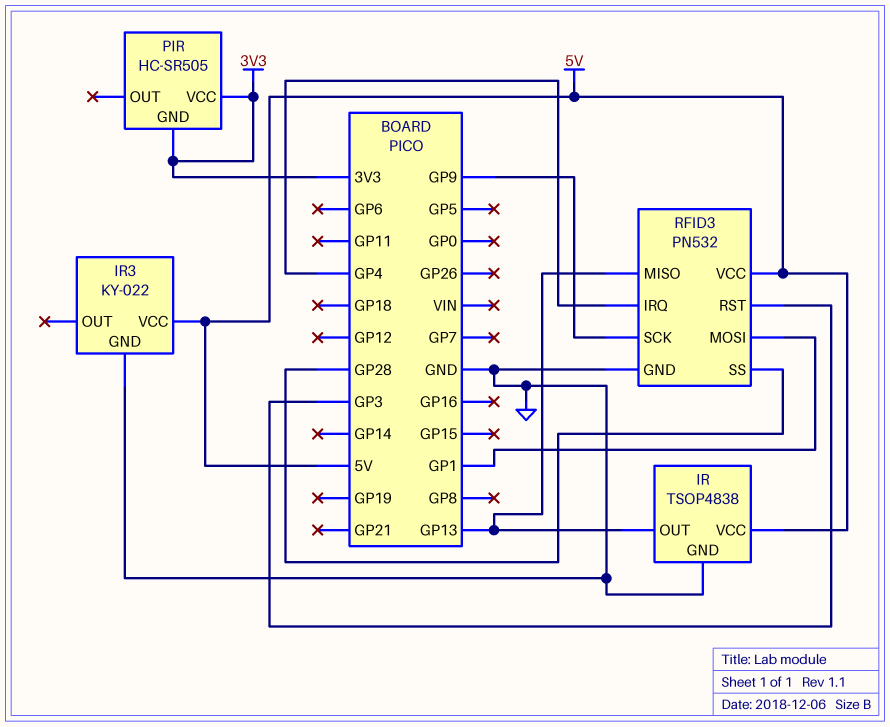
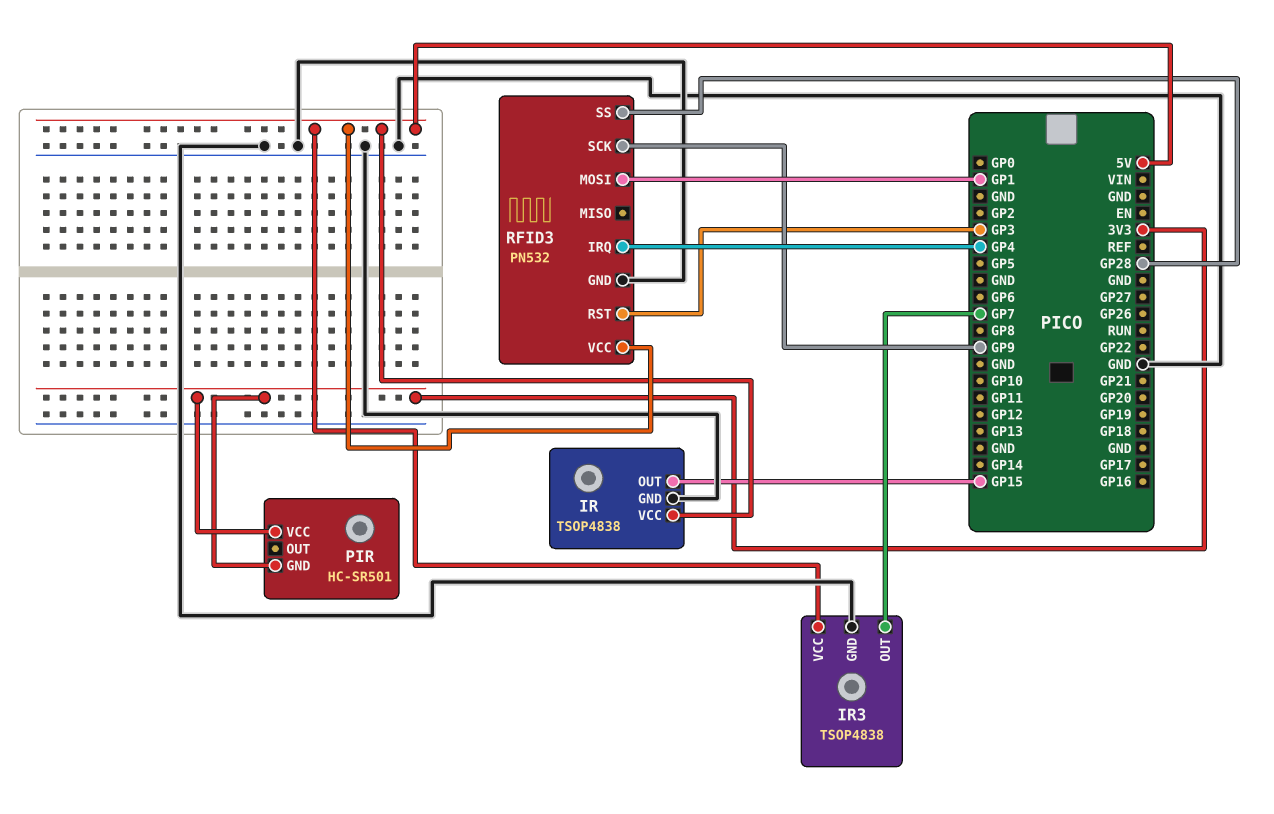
IR pin OUT: GP13 -> GP15
IR3: KY-022 -> TSOP4838
IR3 pin OUT: none -> GP7
PIR: HC-SR505 -> HC-SR501
RFID3 pin MISO: GP13 -> none

